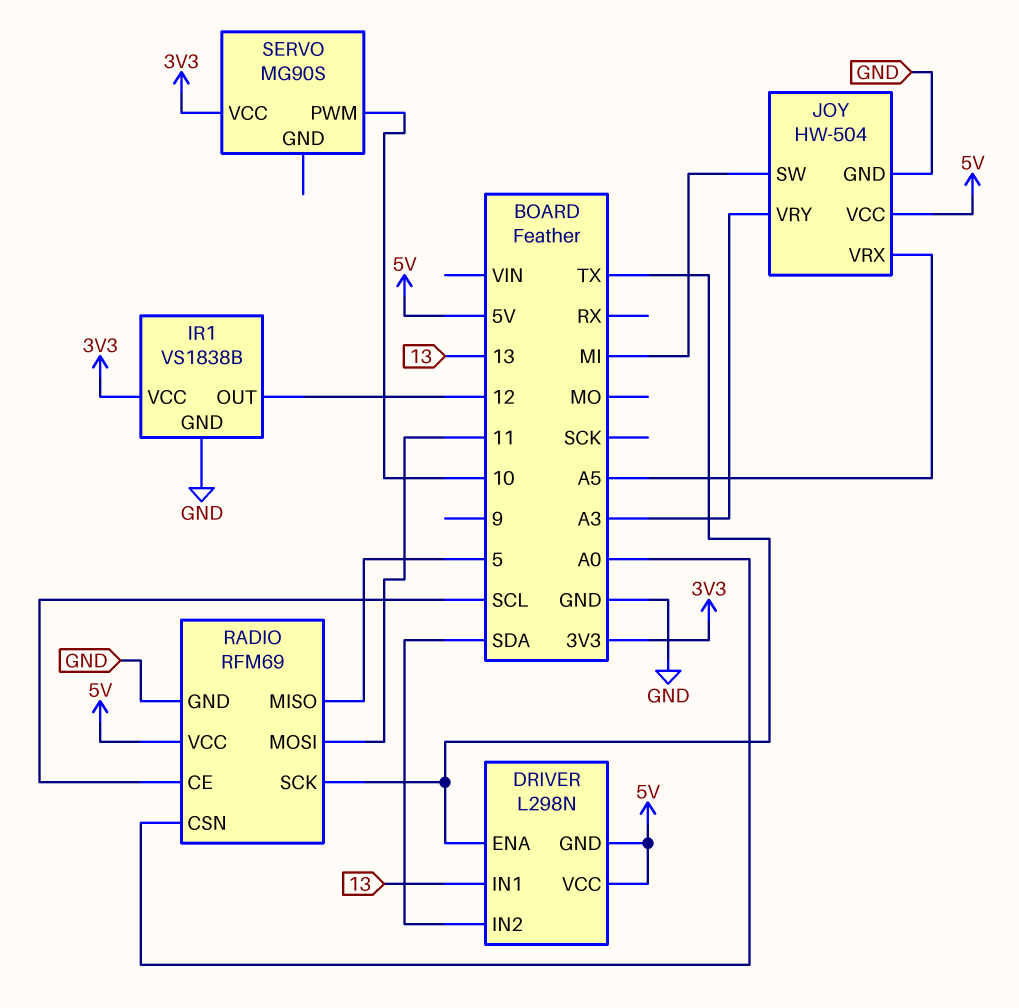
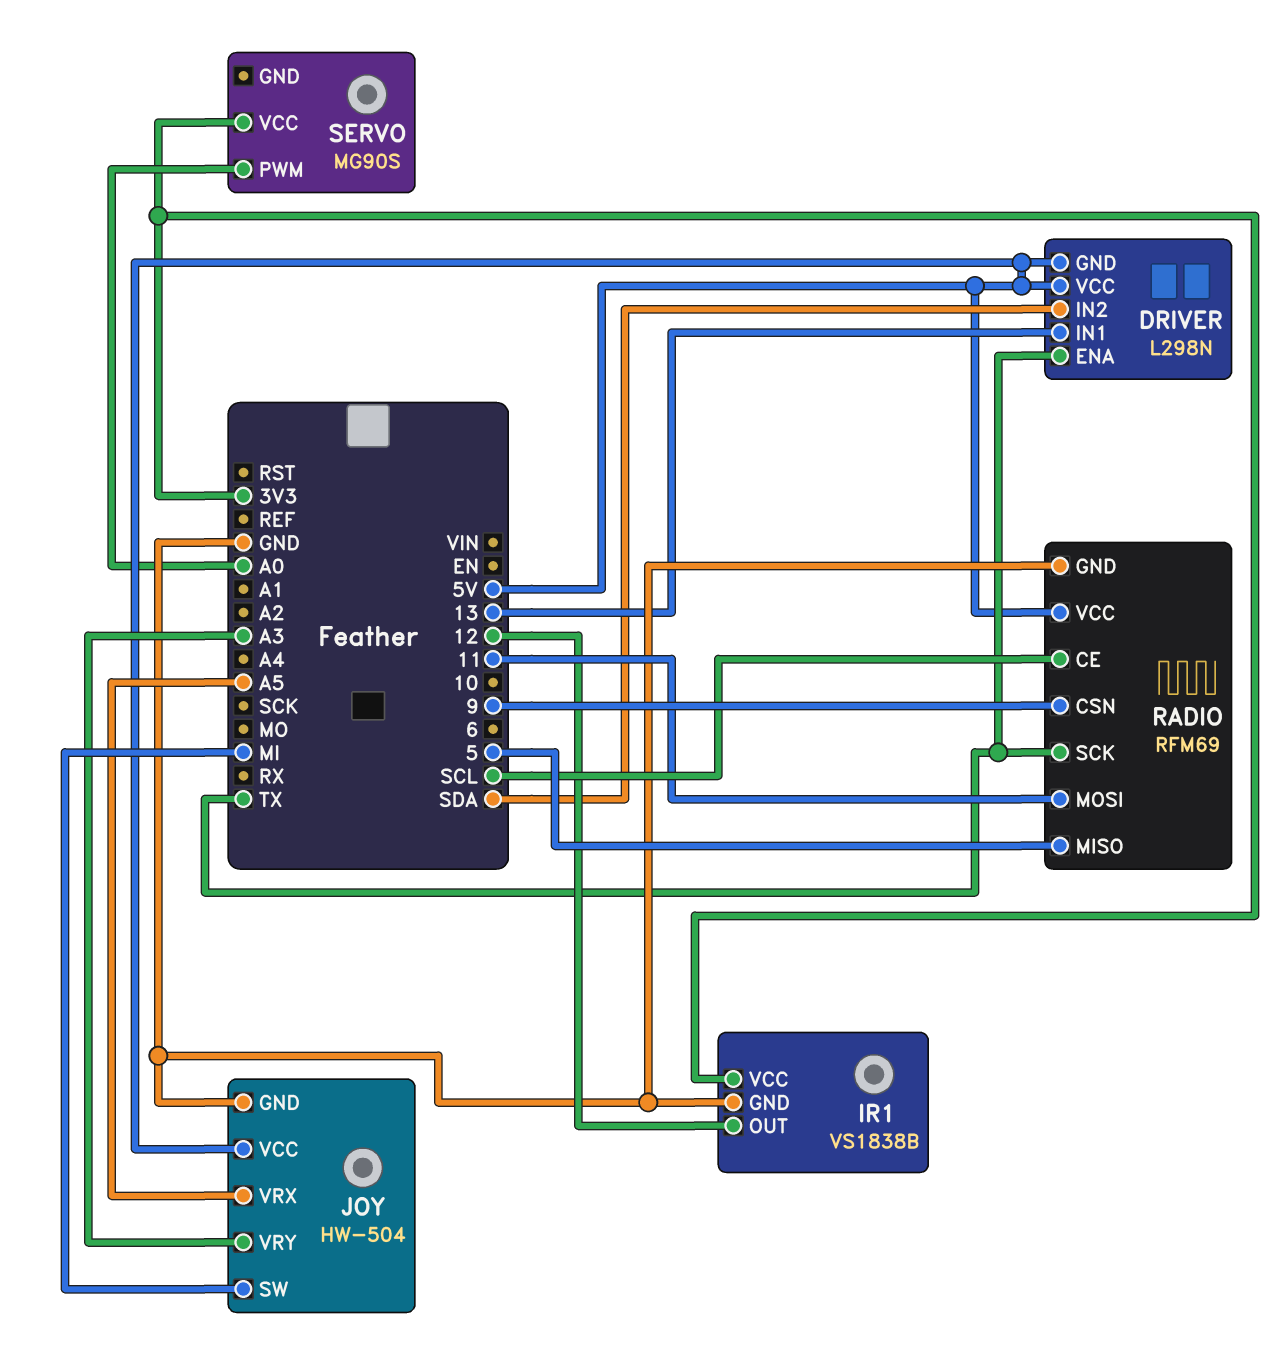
RADIO pin CSN: A0 -> 9
SERVO pin PWM: 10 -> A0

